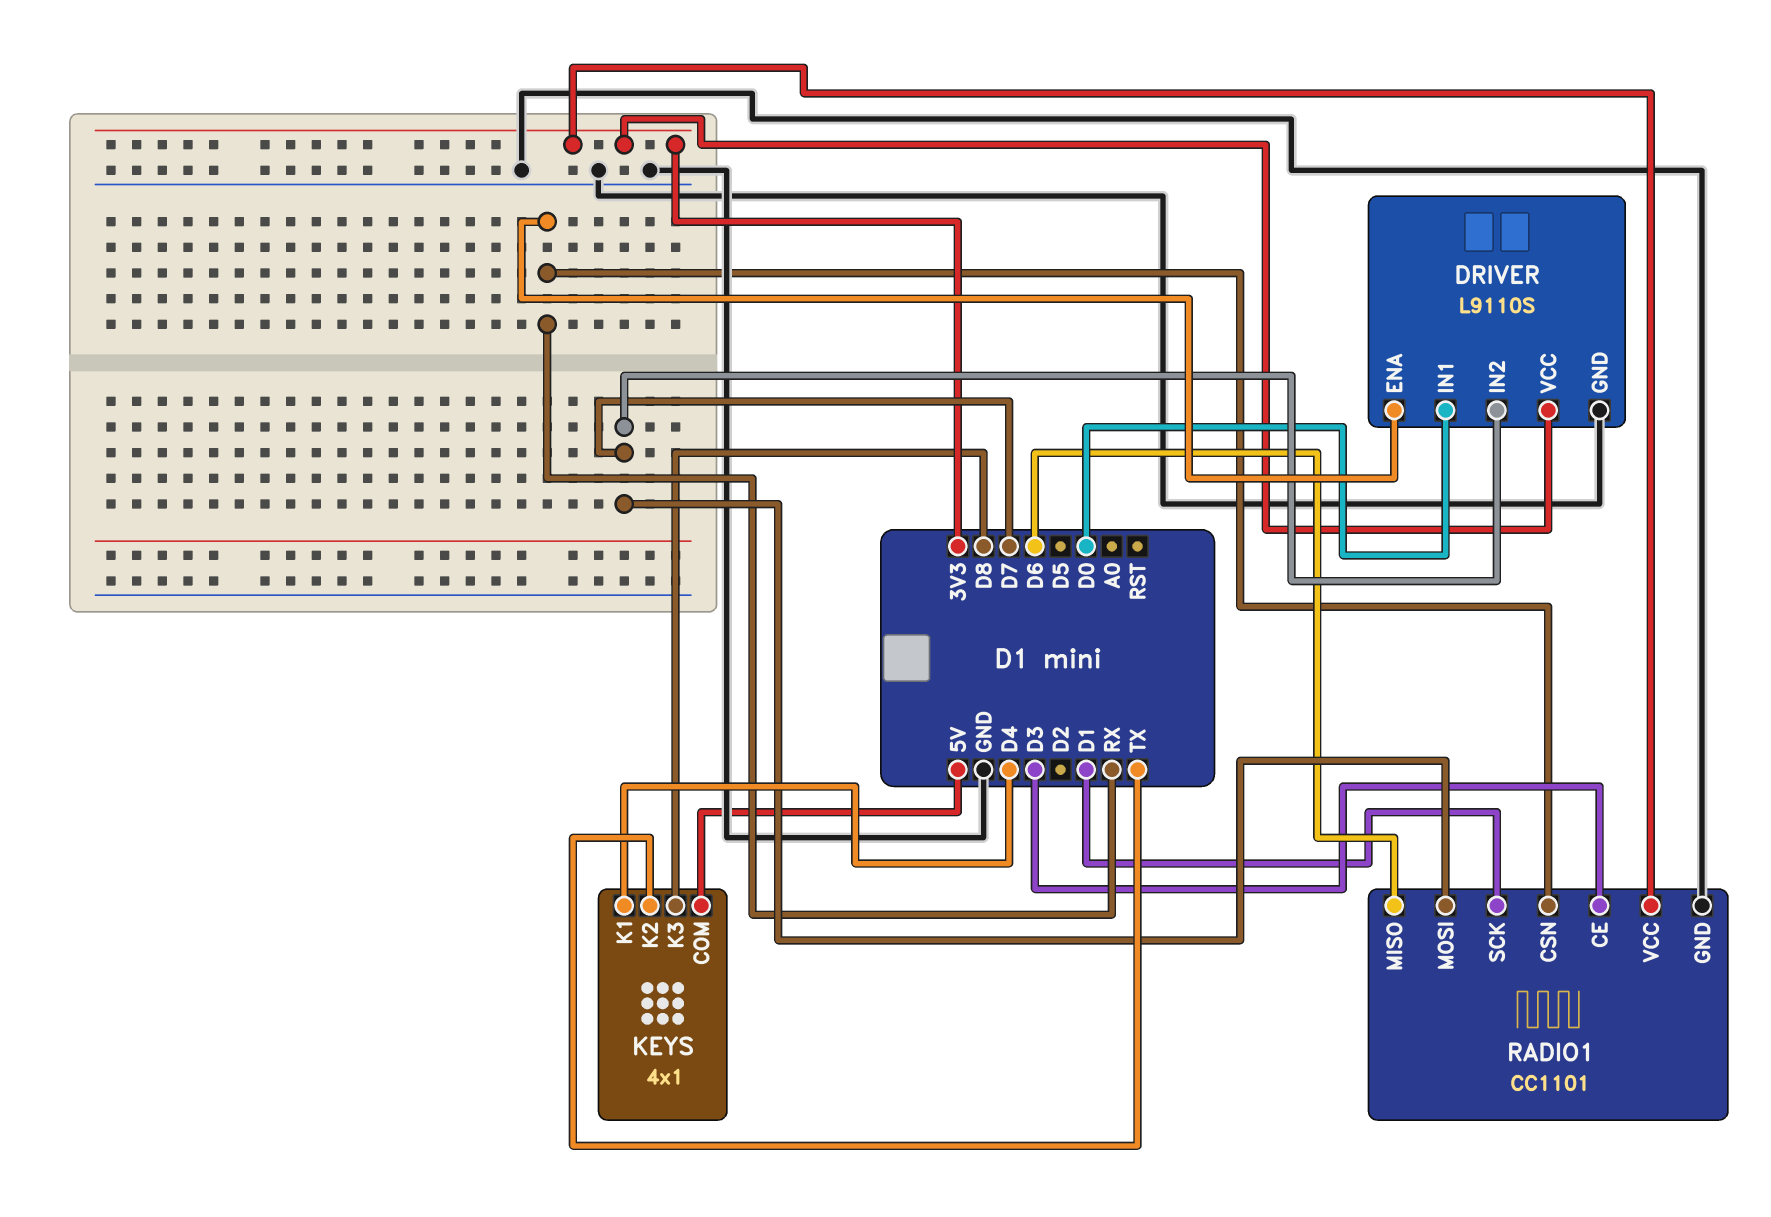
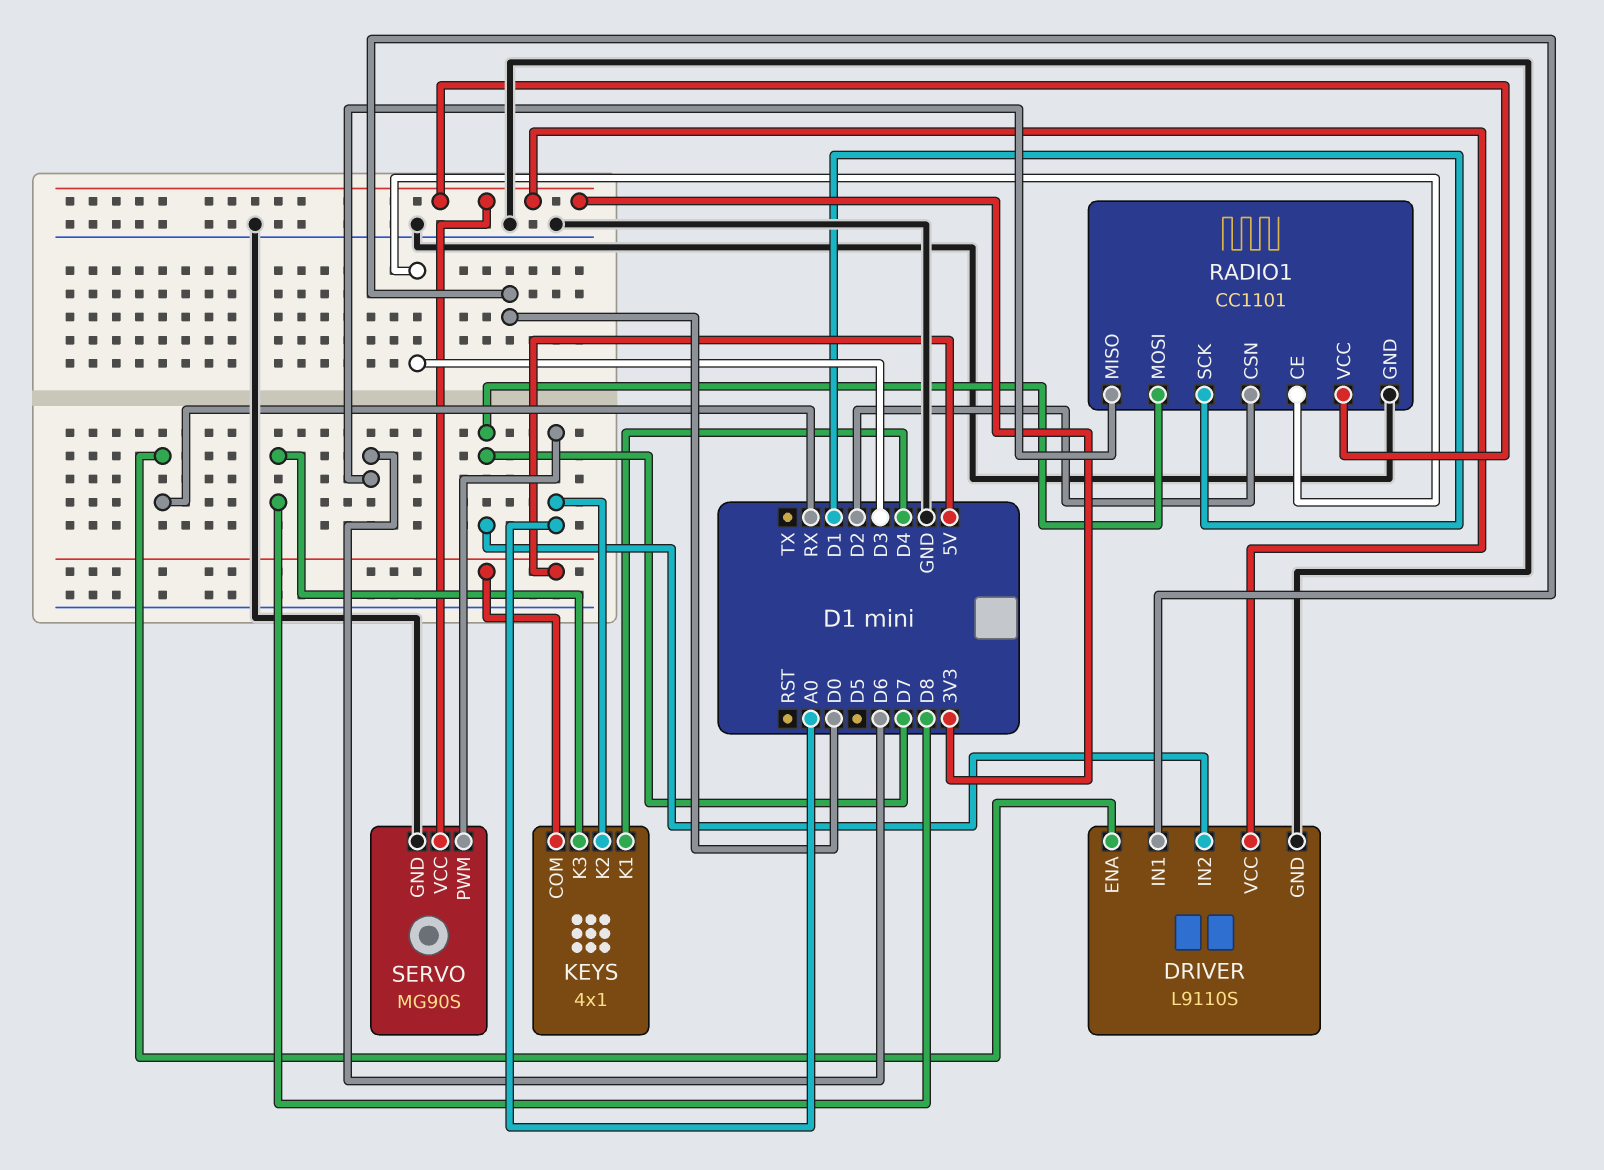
KEYS pin K2: TX -> A0
RADIO1 pin CSN: RX -> D2
SERVO: none -> MG90S
SERVO pin GND: none -> GND
SERVO pin PWM: none -> A0
SERVO pin VCC: none -> 3V3

